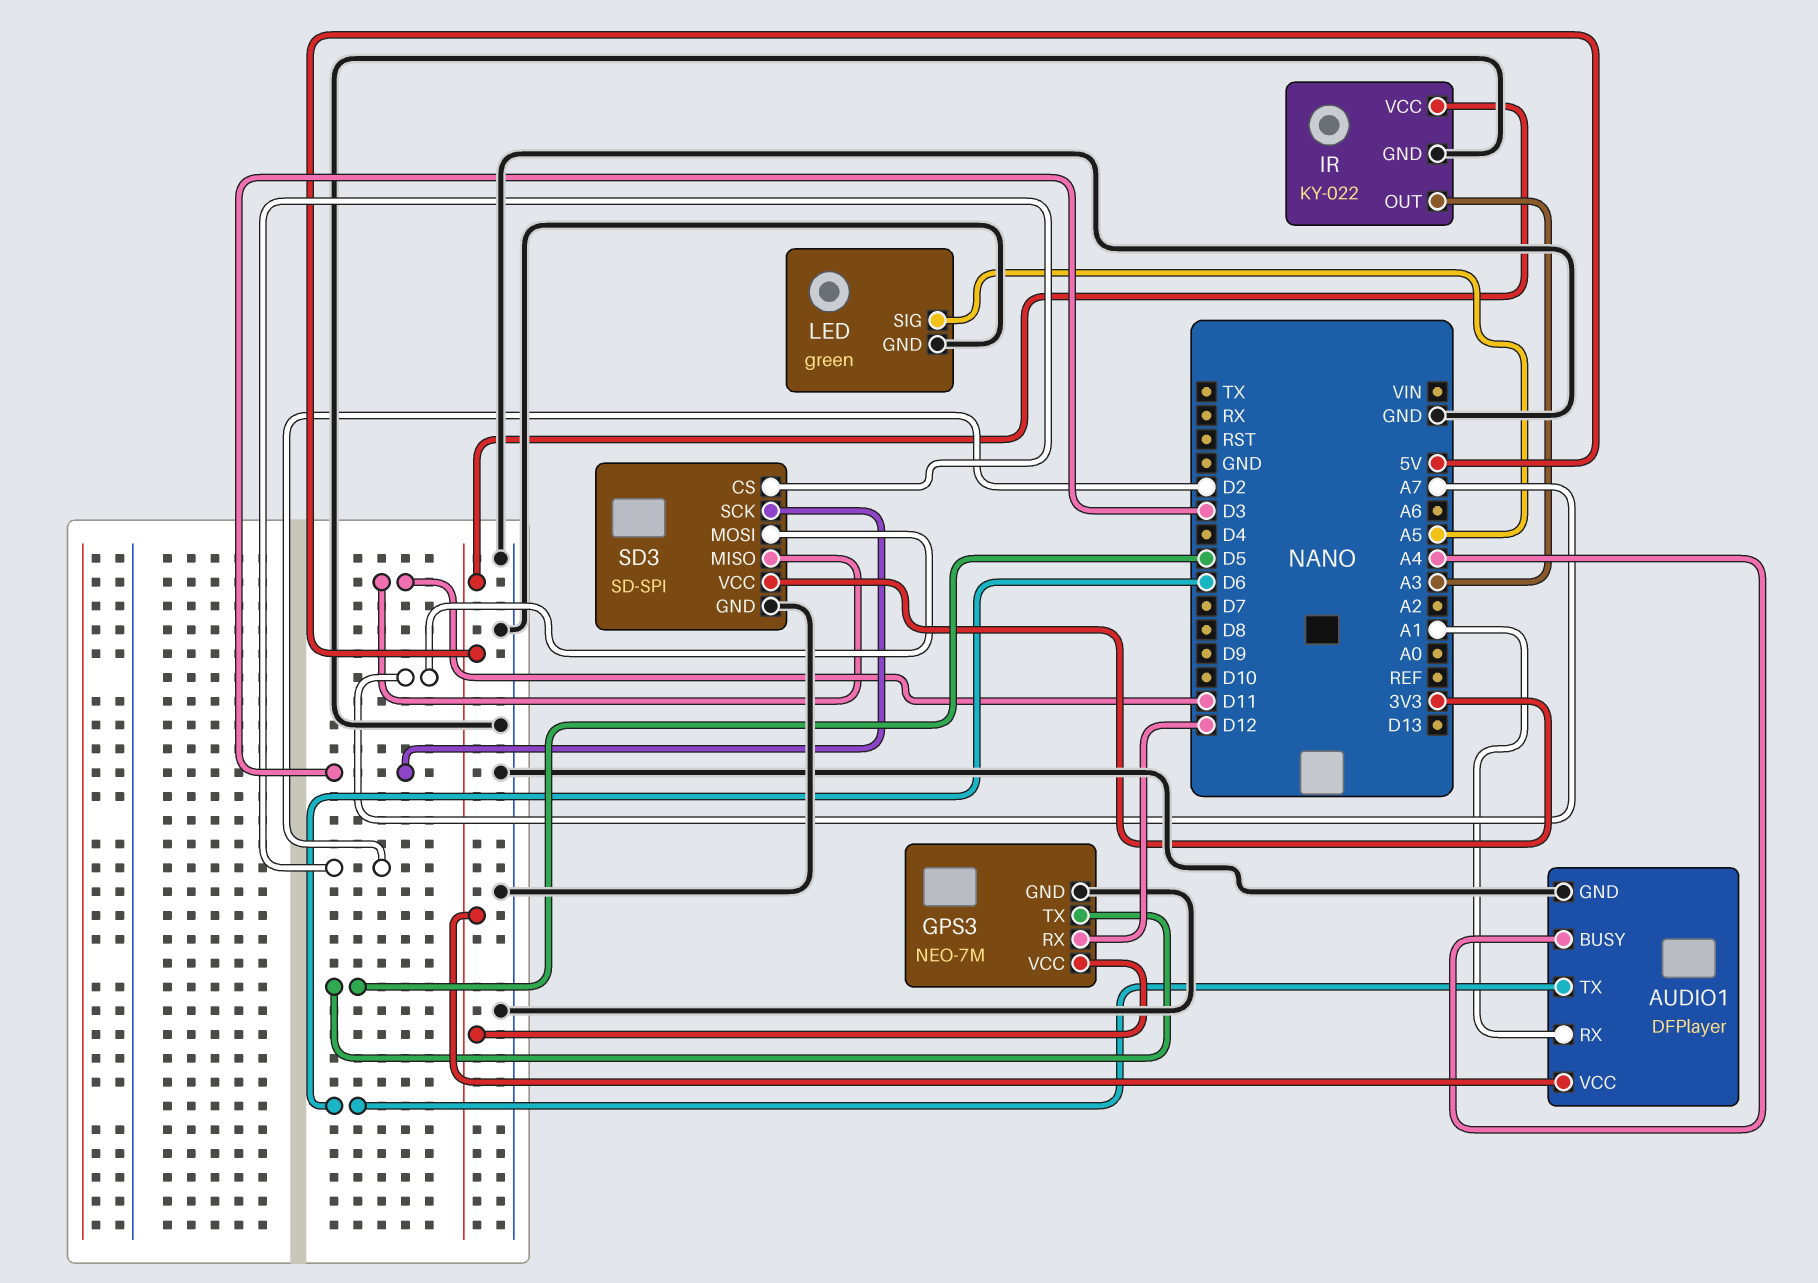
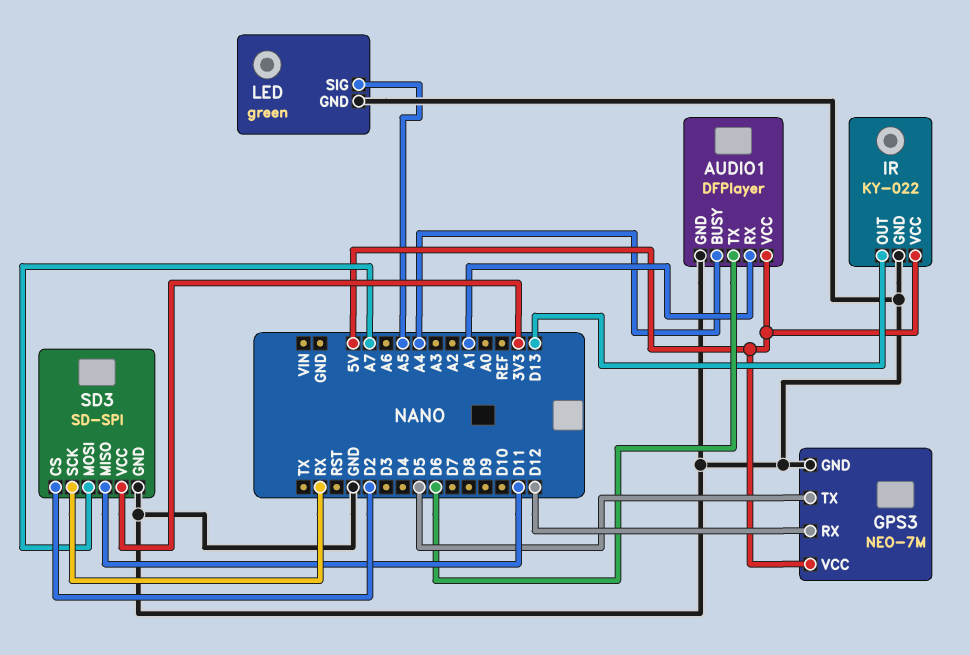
IR pin OUT: A3 -> D13
SD3 pin SCK: D3 -> RX

